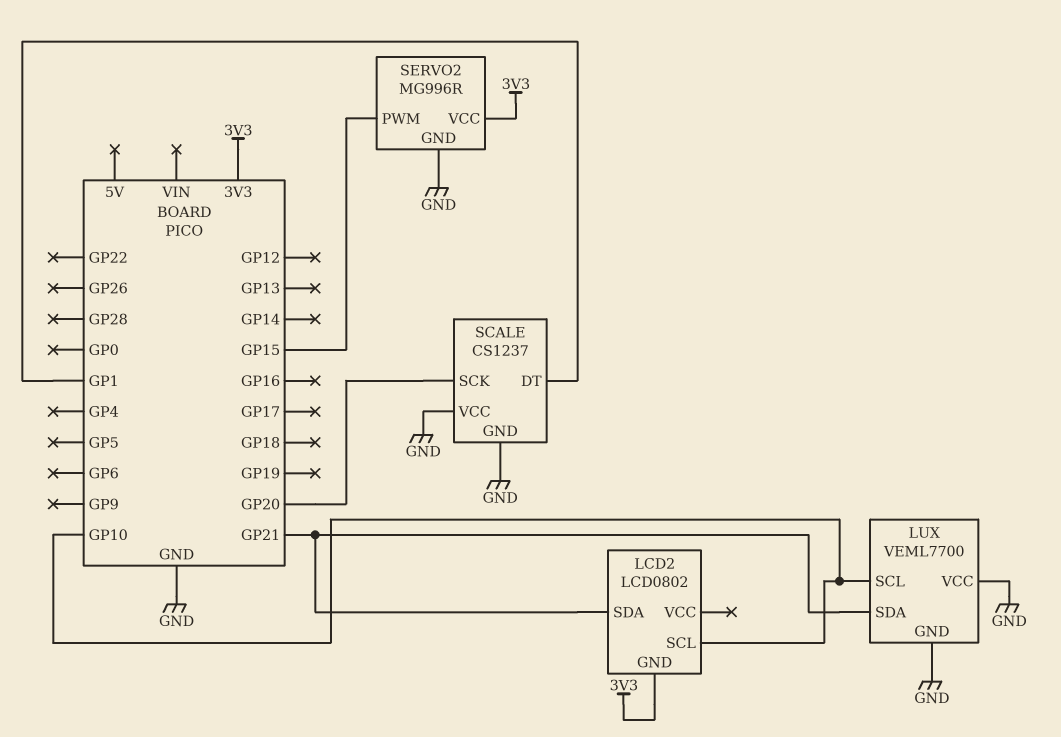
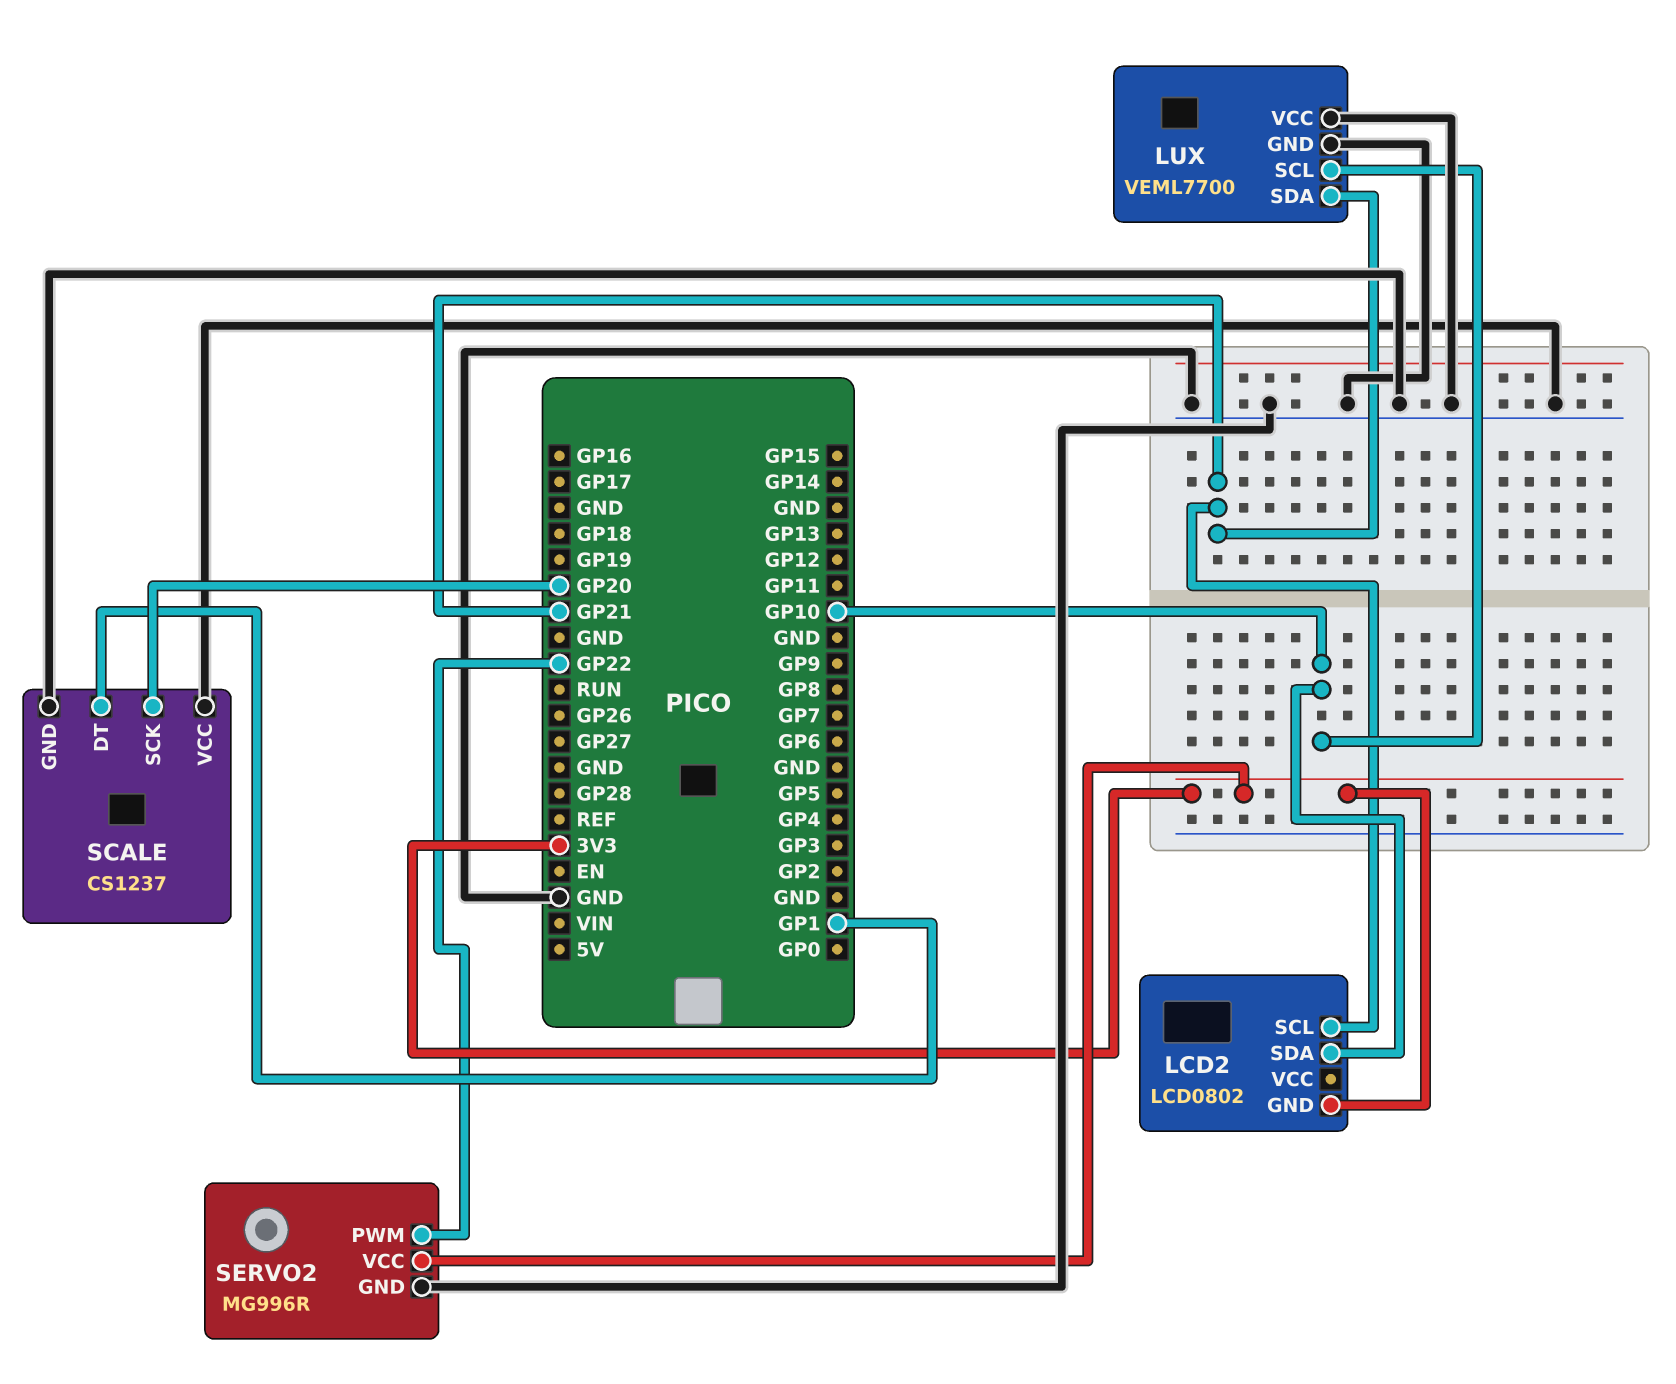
LCD2 pin SCL: GP10 -> GP21
LCD2 pin SDA: GP21 -> GP10
SERVO2 pin PWM: GP15 -> GP22

